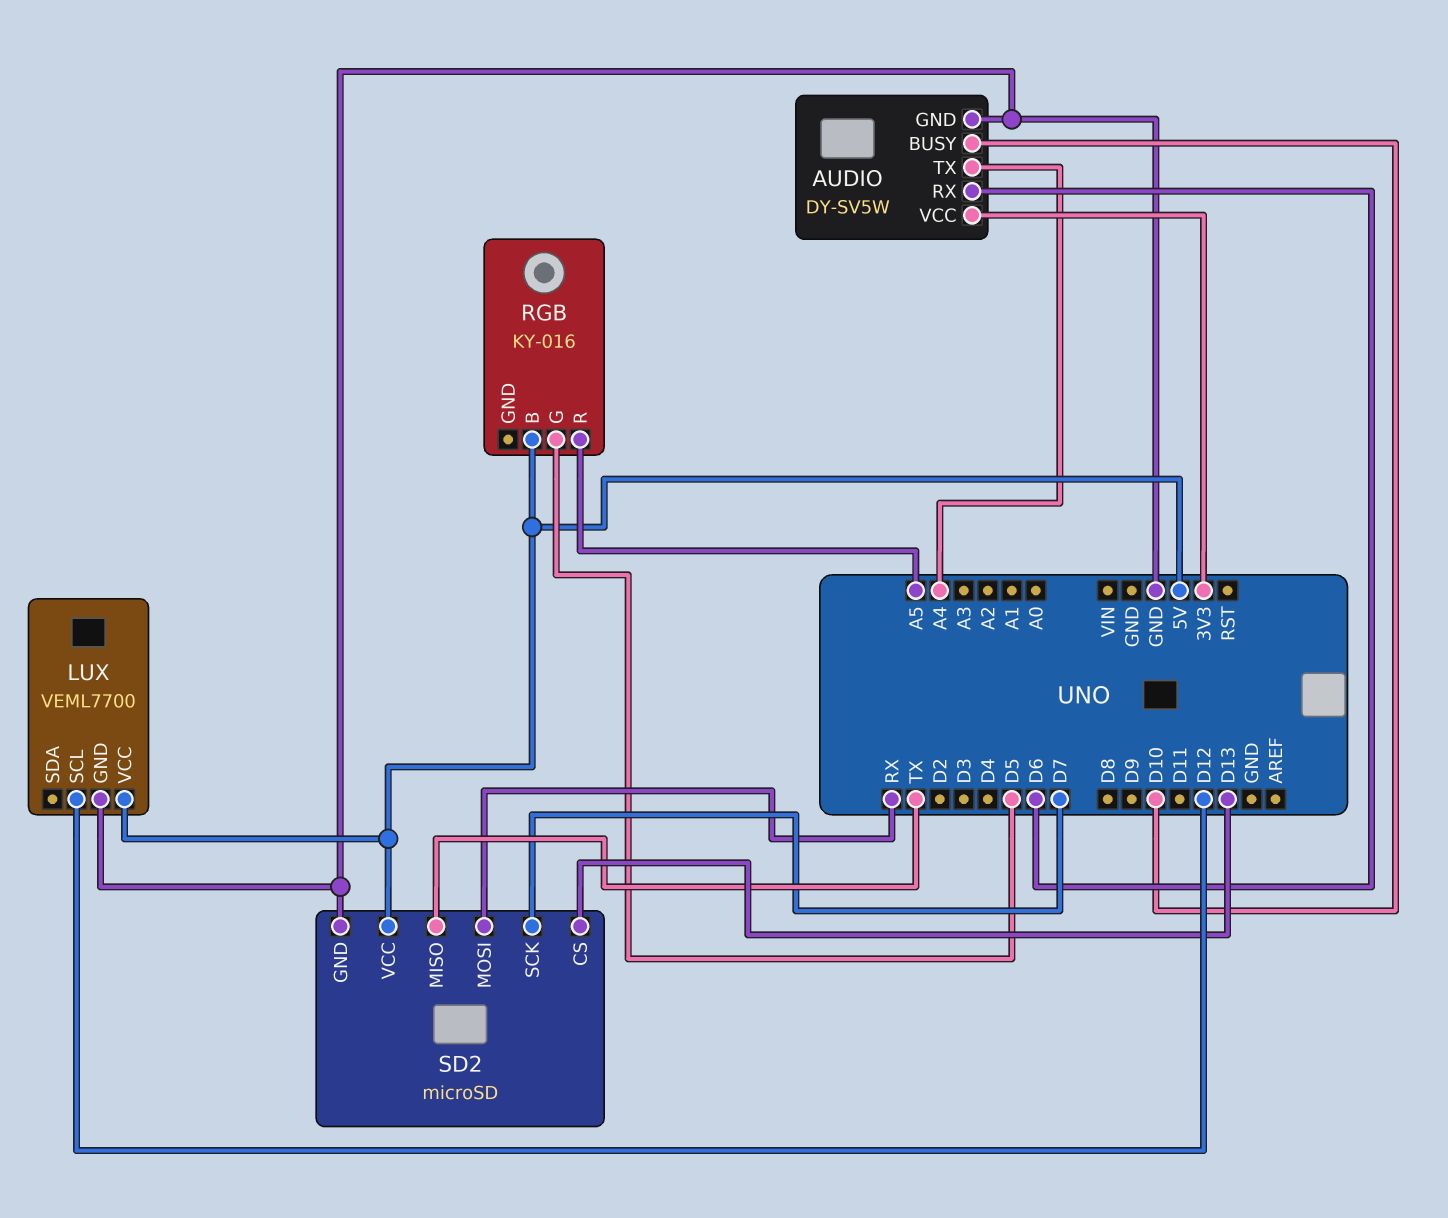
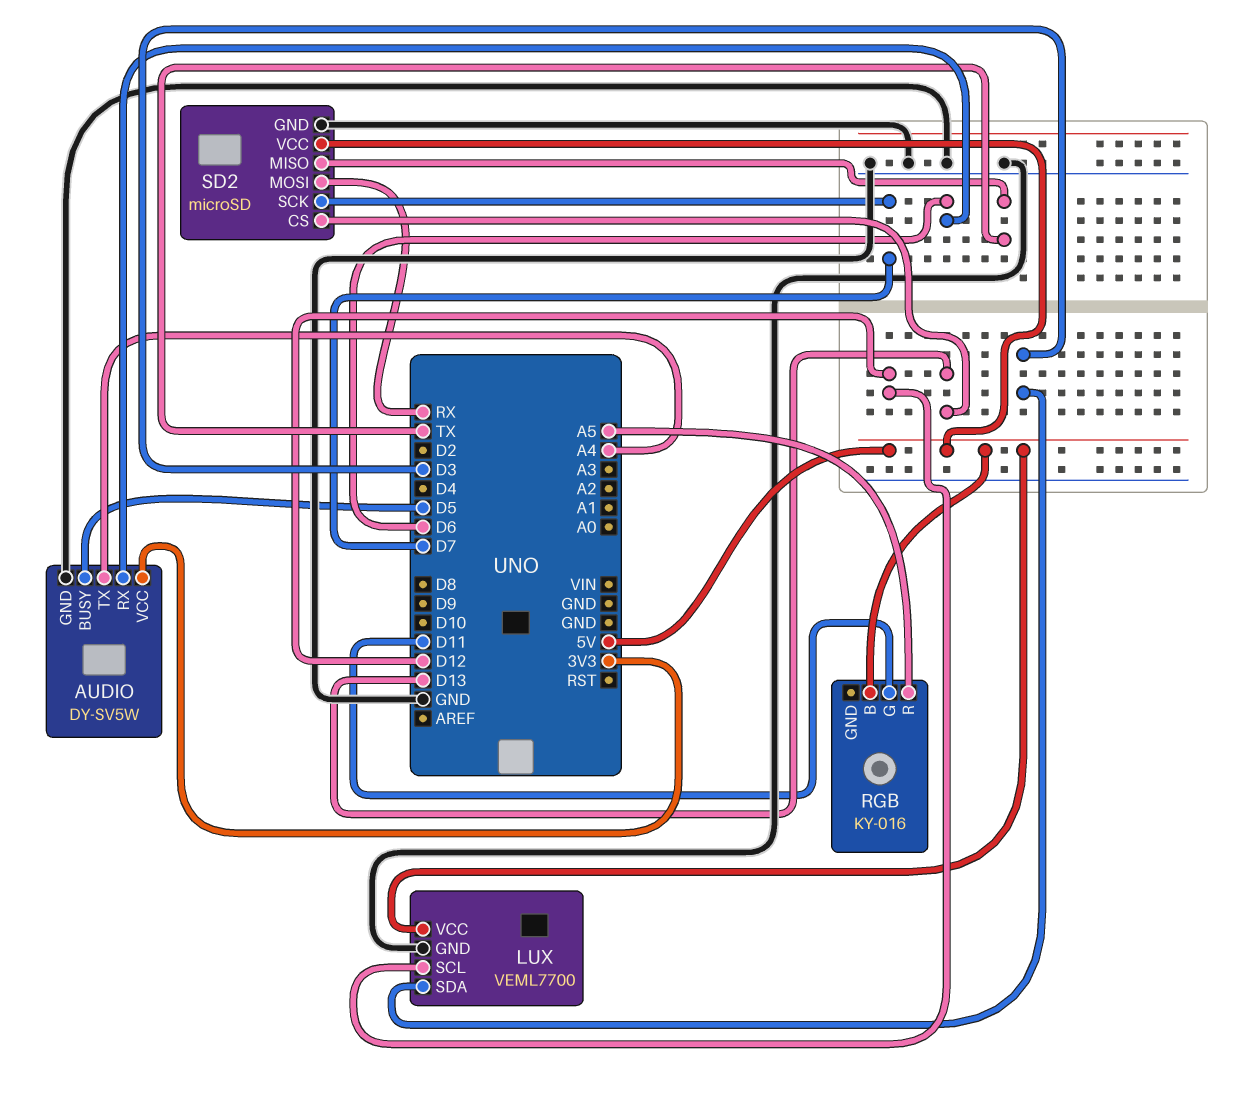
AUDIO pin BUSY: D10 -> D5
LUX pin SDA: none -> D3
RGB pin G: D5 -> D11

